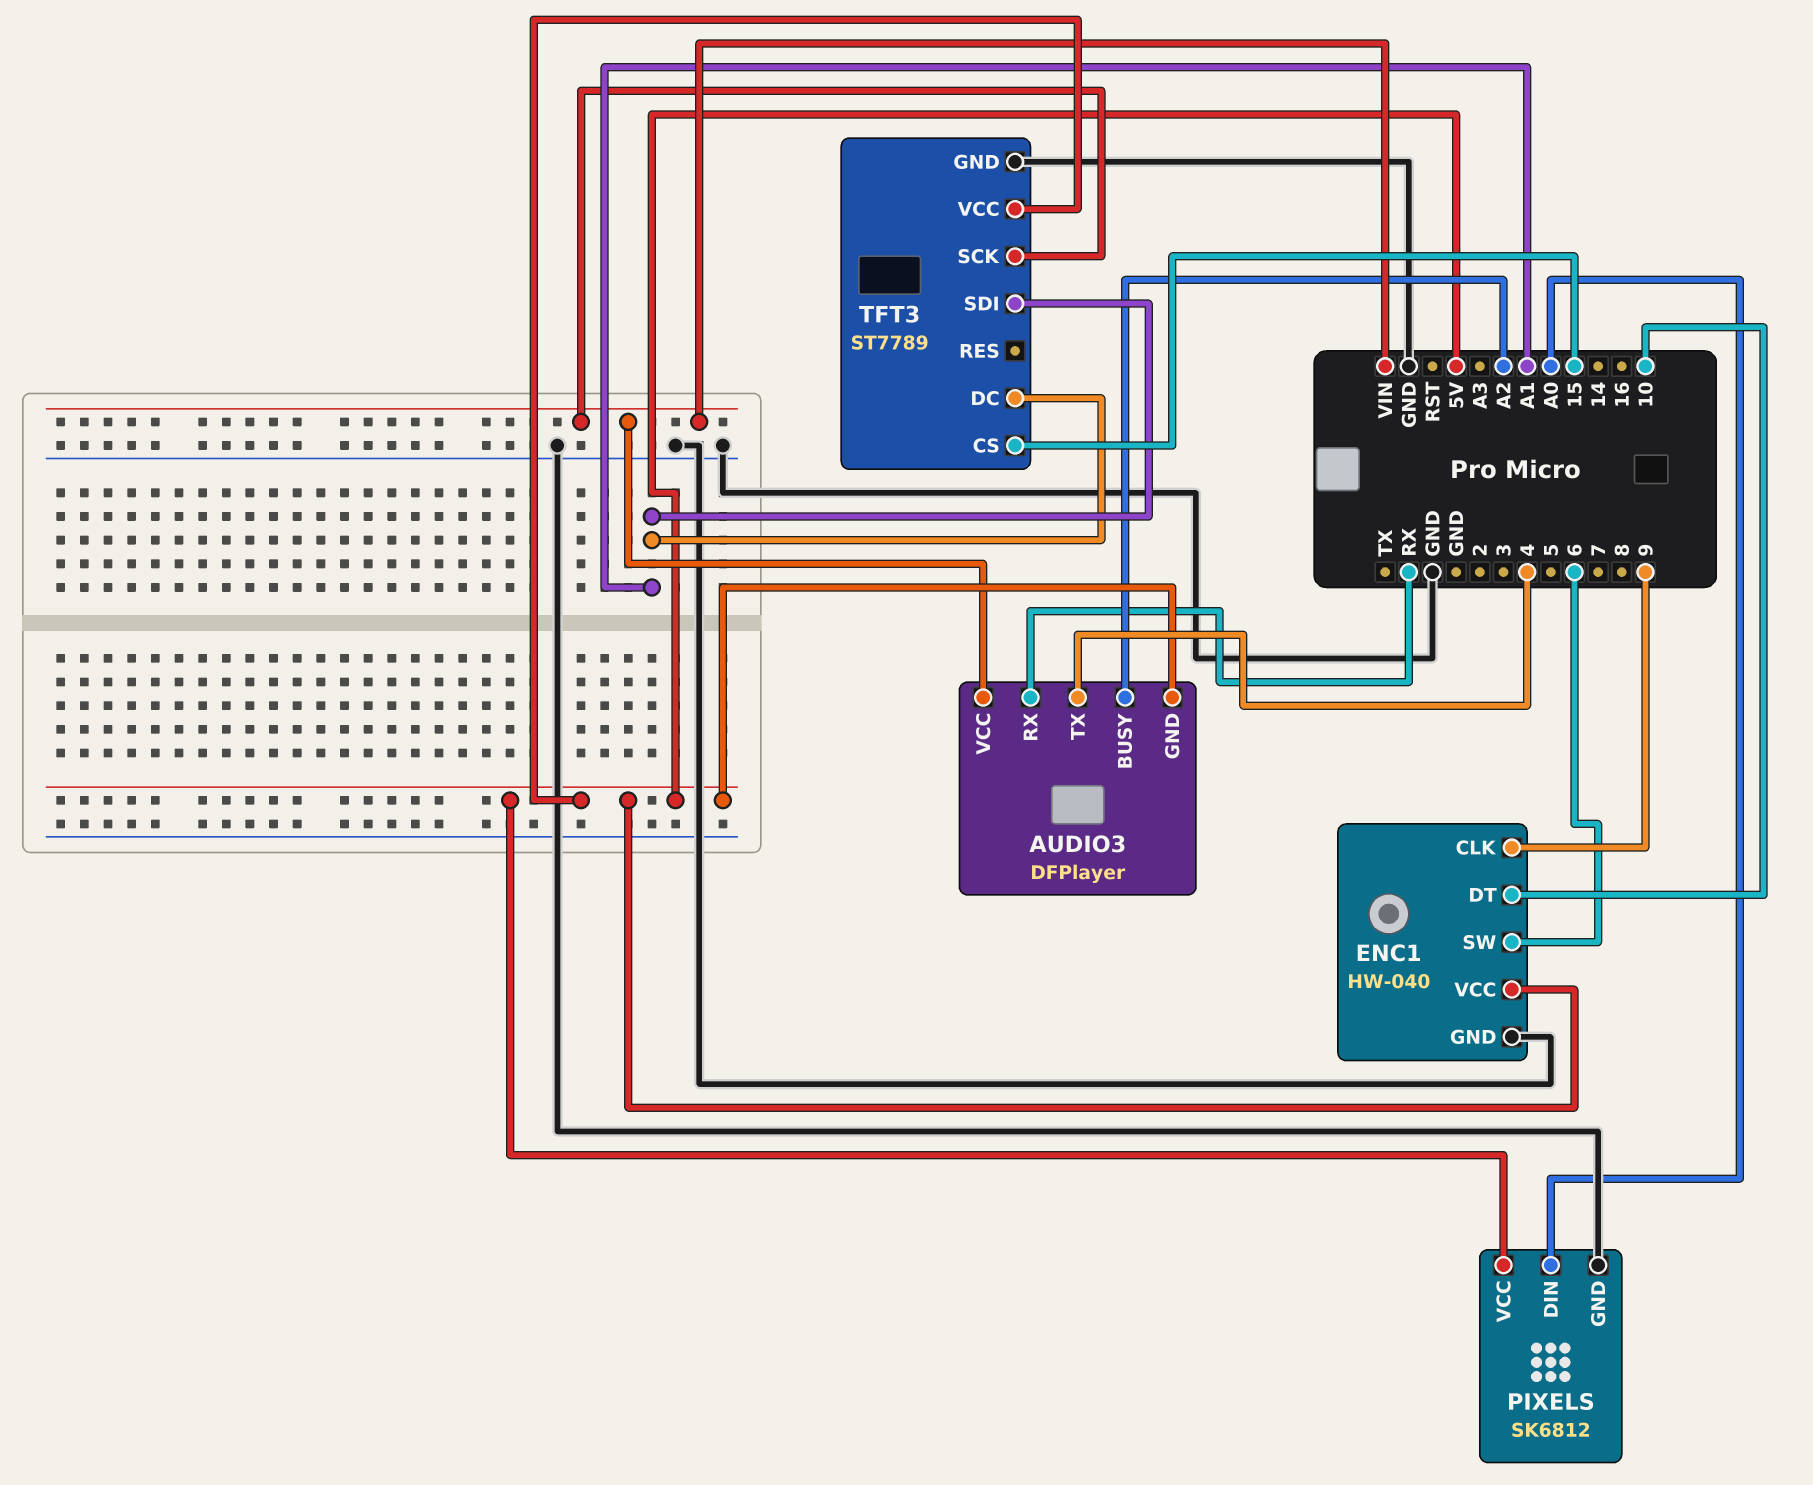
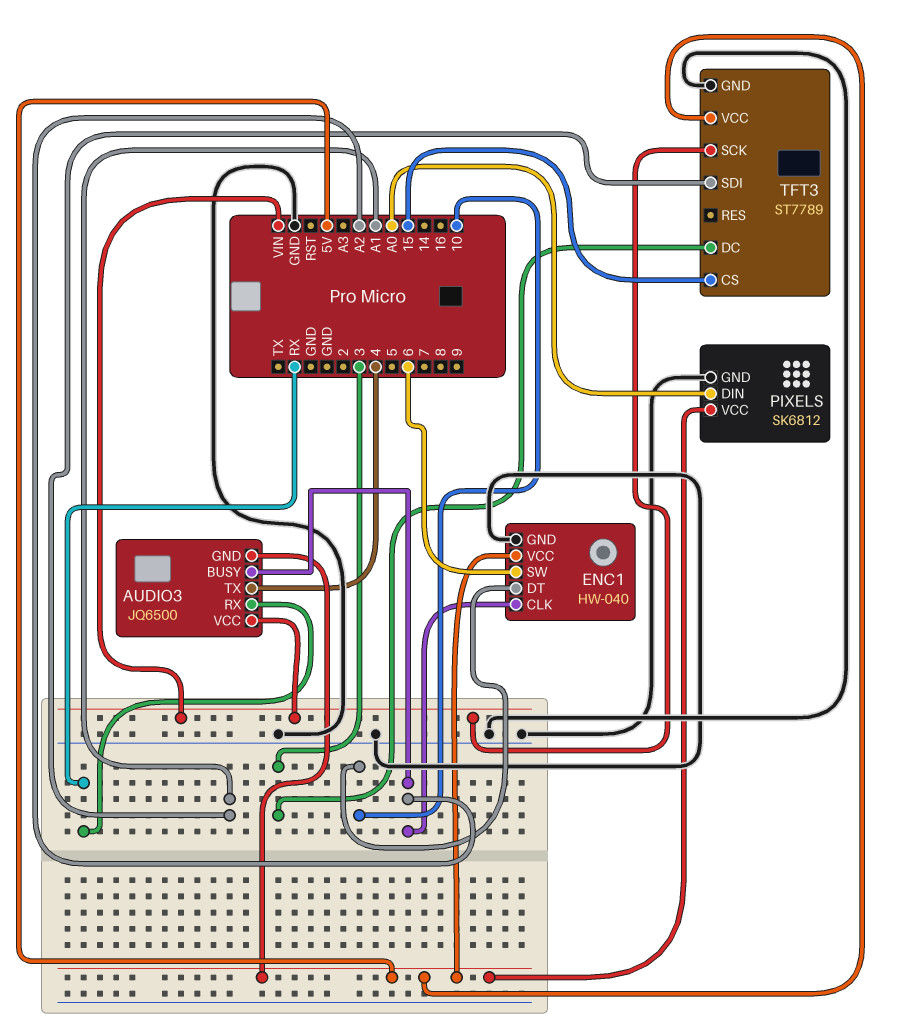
AUDIO3: DFPlayer -> JQ6500
ENC1 pin CLK: 9 -> A2
TFT3 pin DC: A1 -> 3

